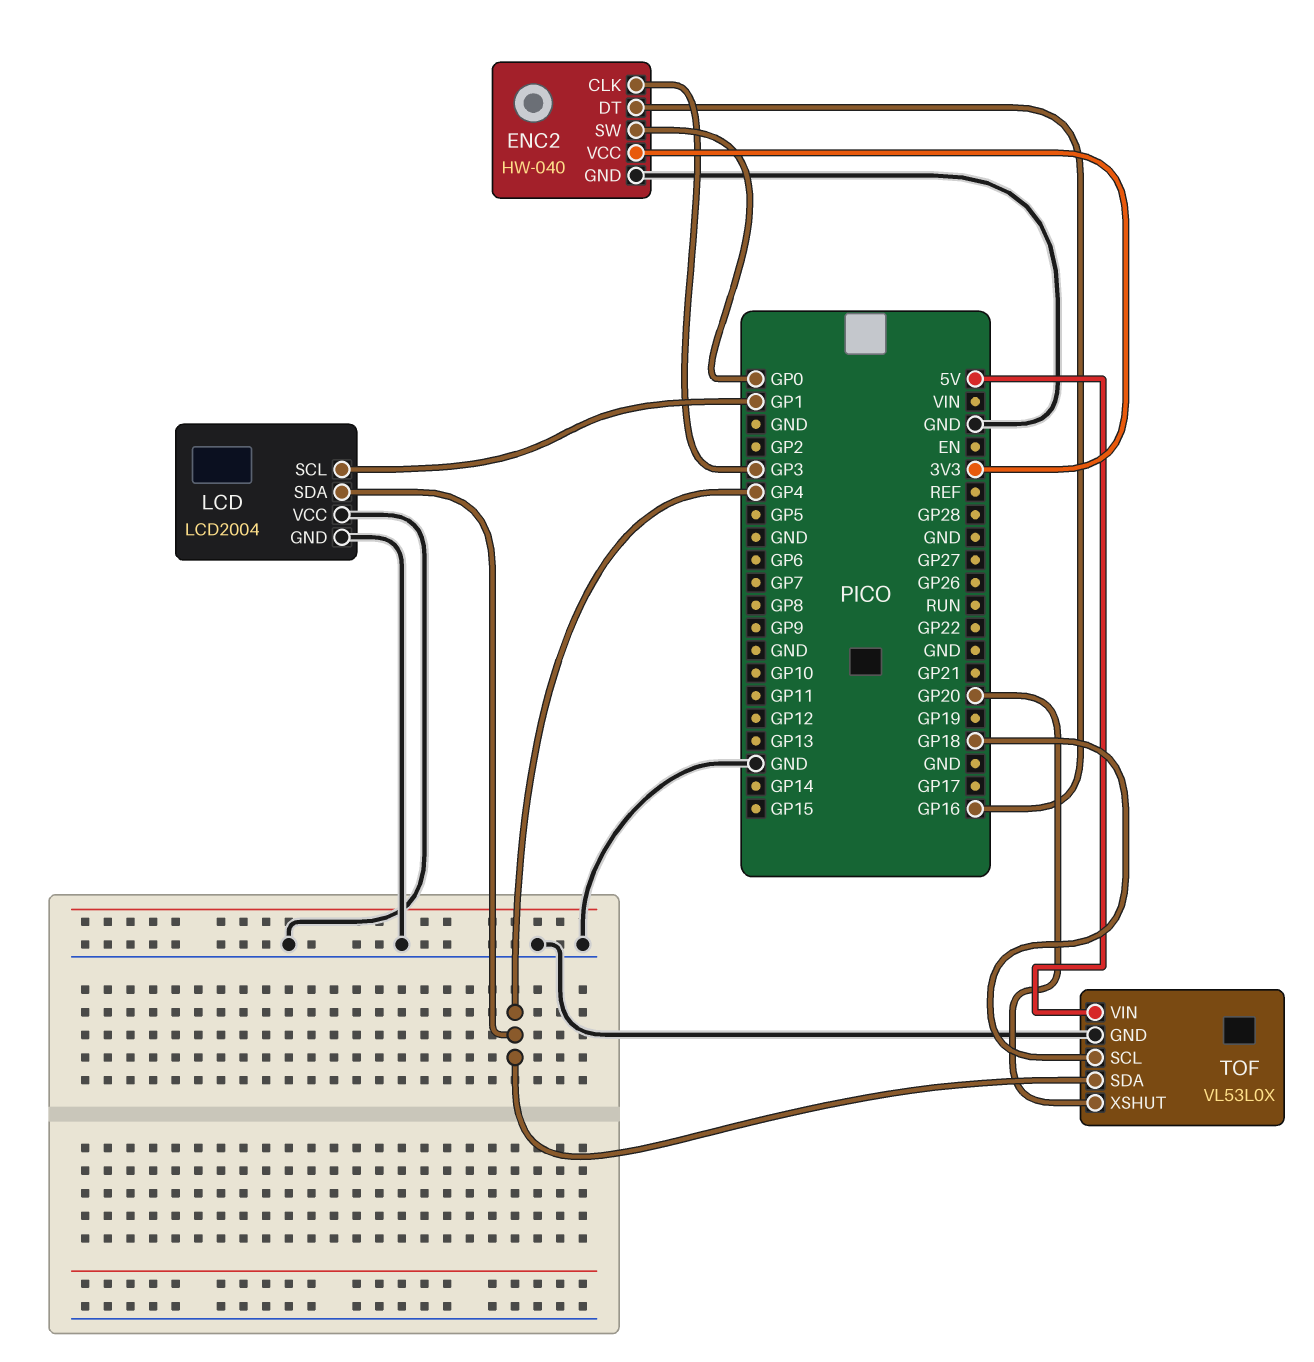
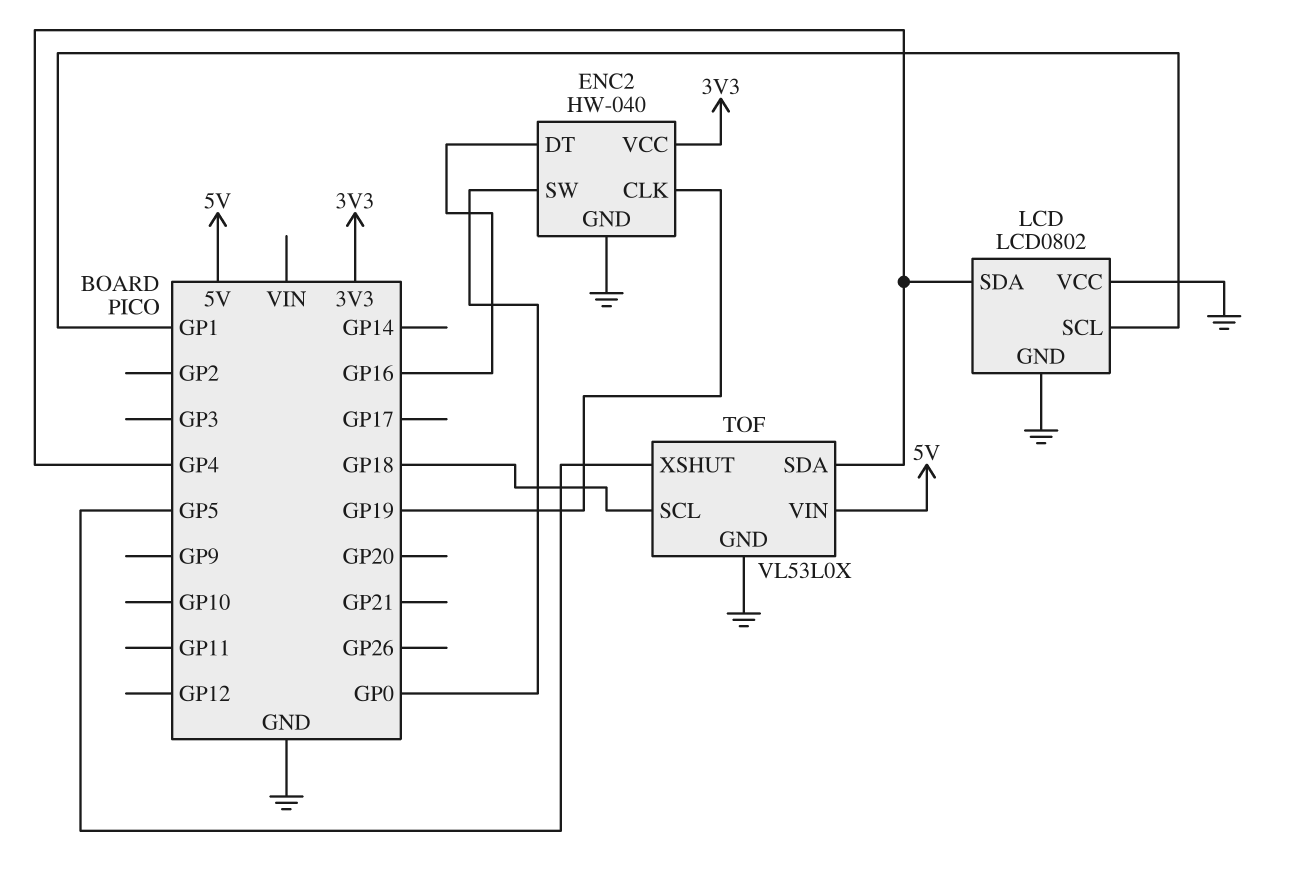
ENC2 pin CLK: GP3 -> GP19
LCD: LCD2004 -> LCD0802
TOF pin XSHUT: GP20 -> GP5

